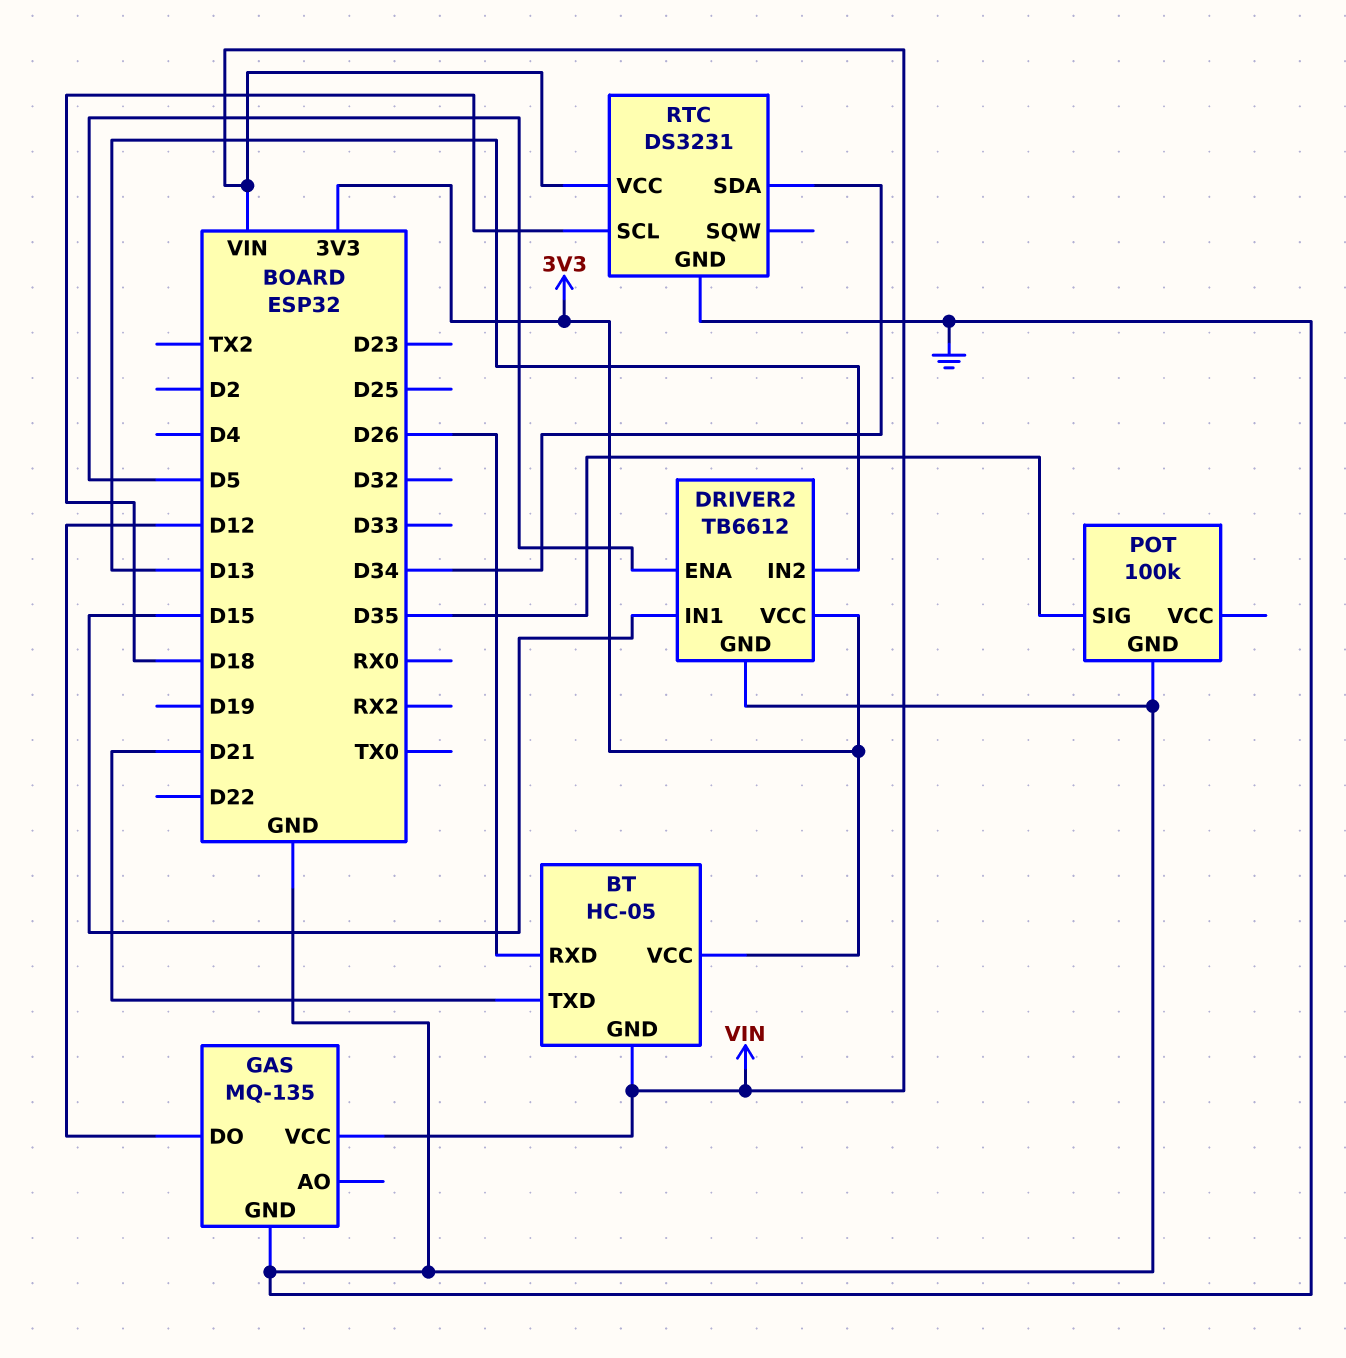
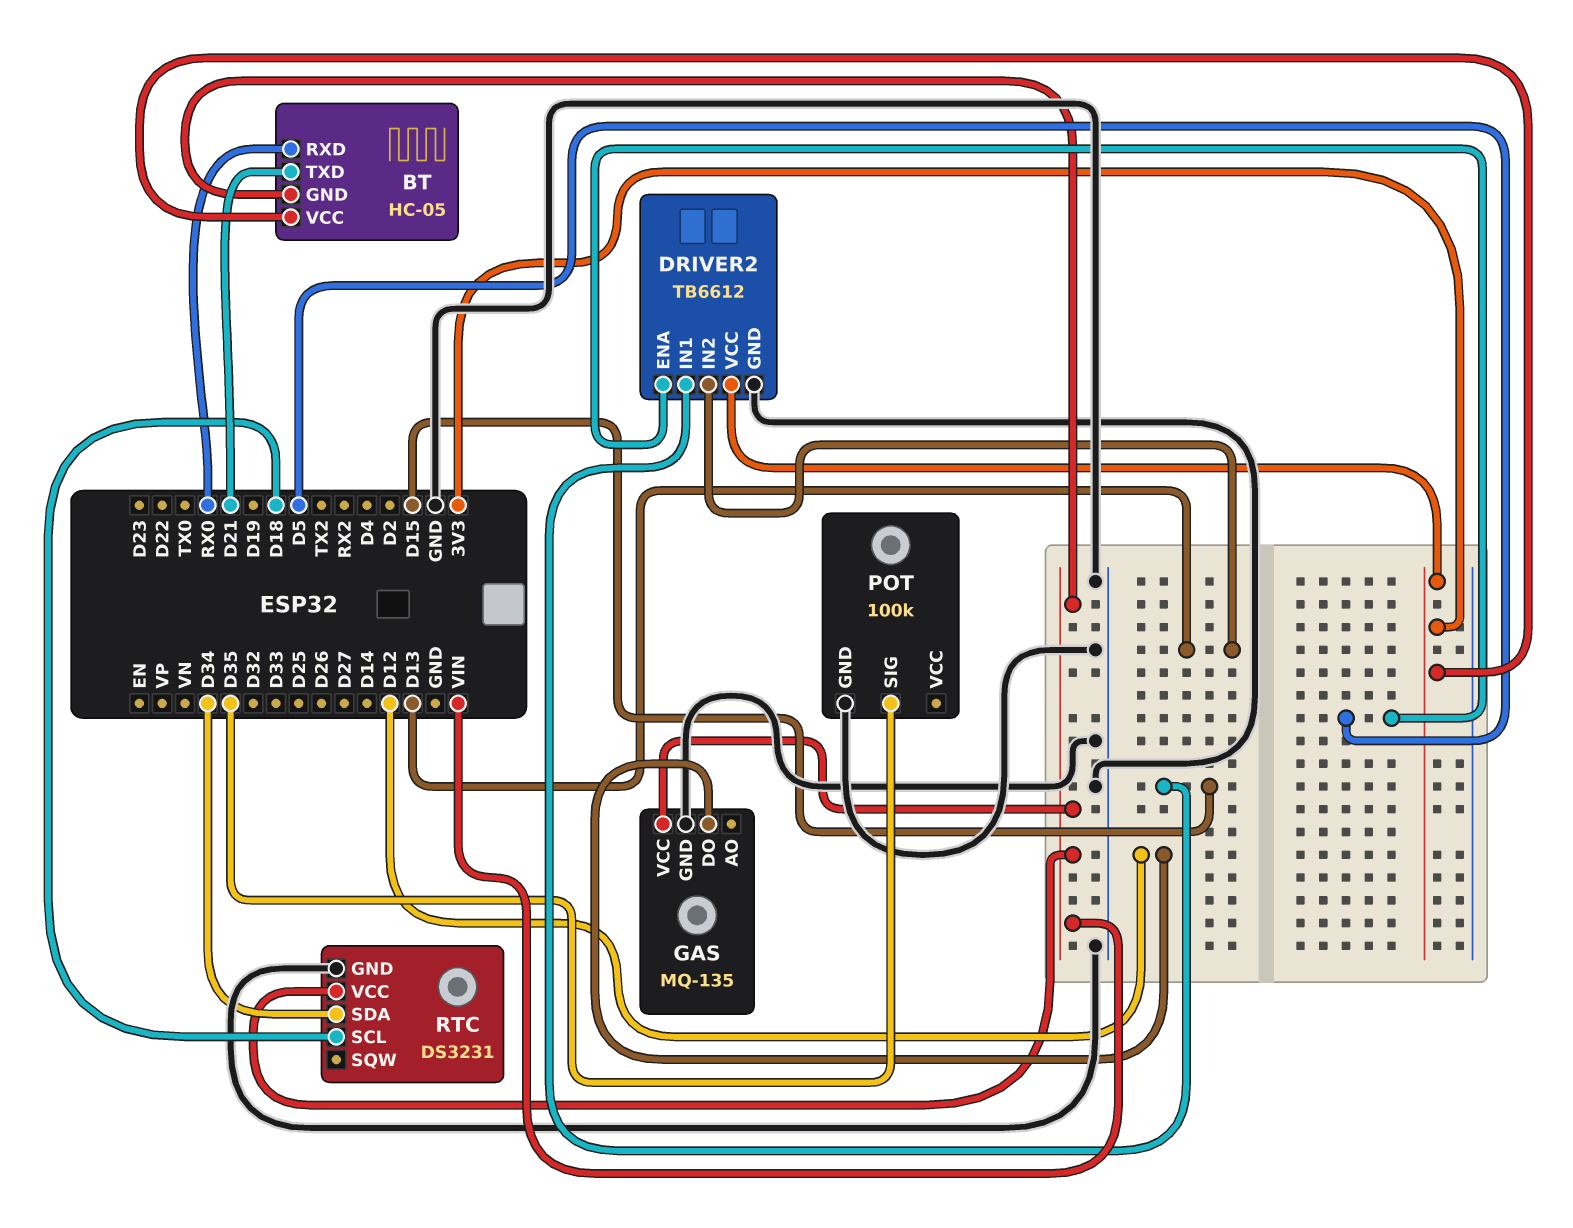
BT pin RXD: D26 -> RX0

